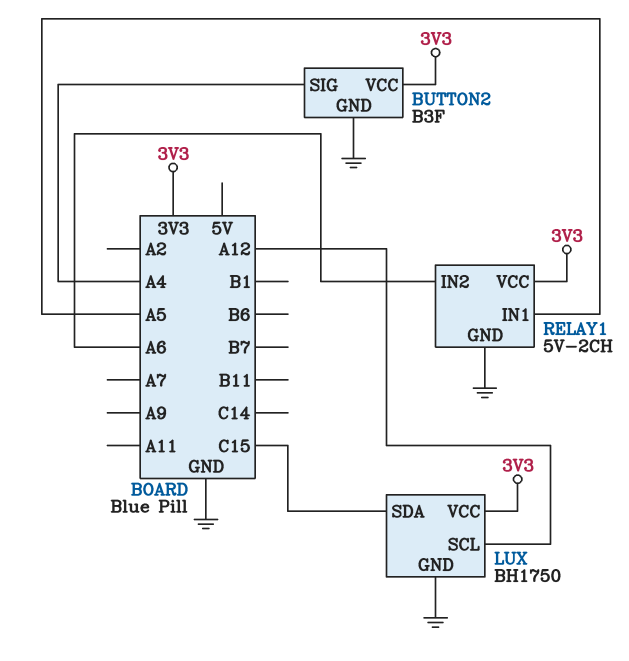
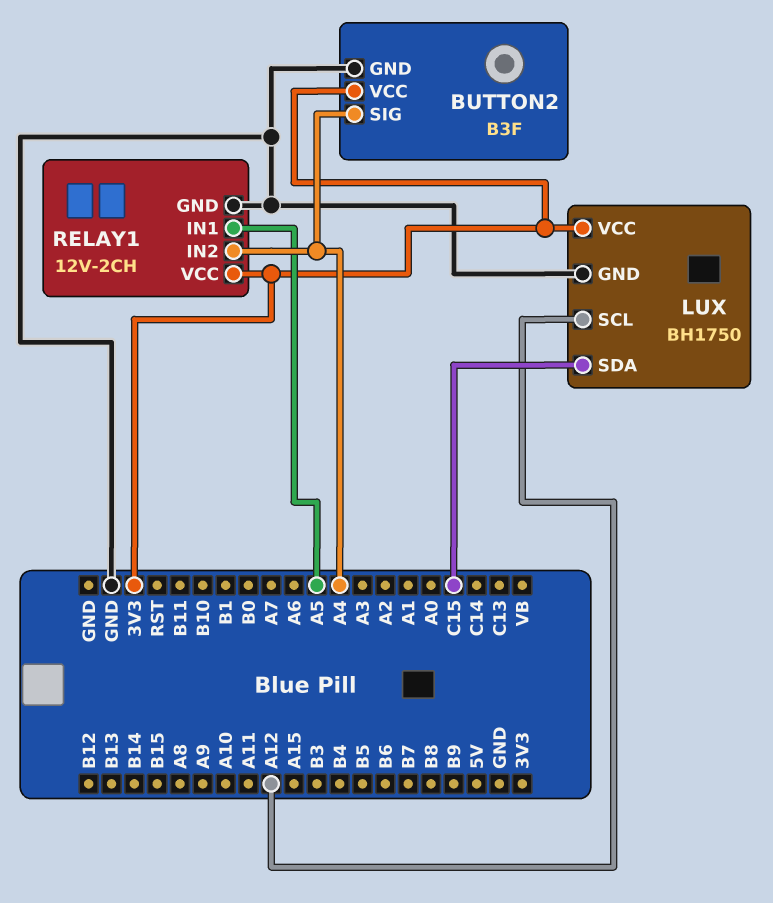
RELAY1: 5V-2CH -> 12V-2CH
RELAY1 pin IN2: A6 -> A4

